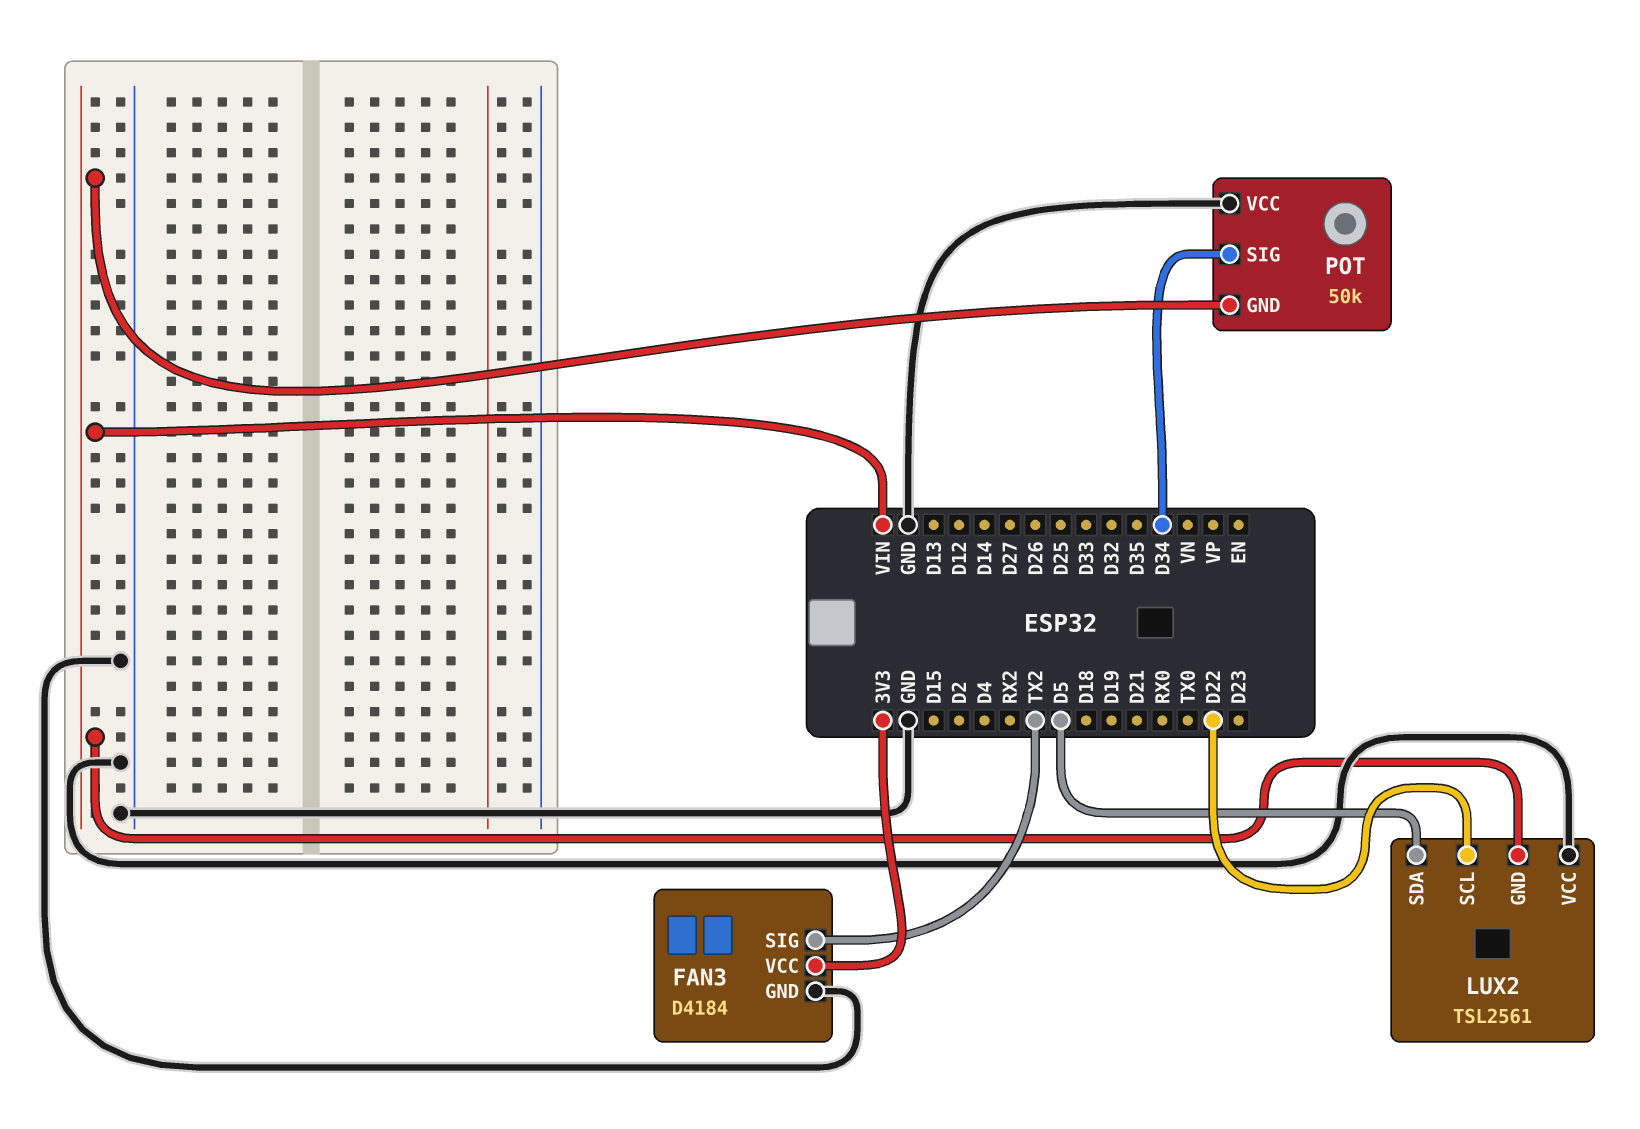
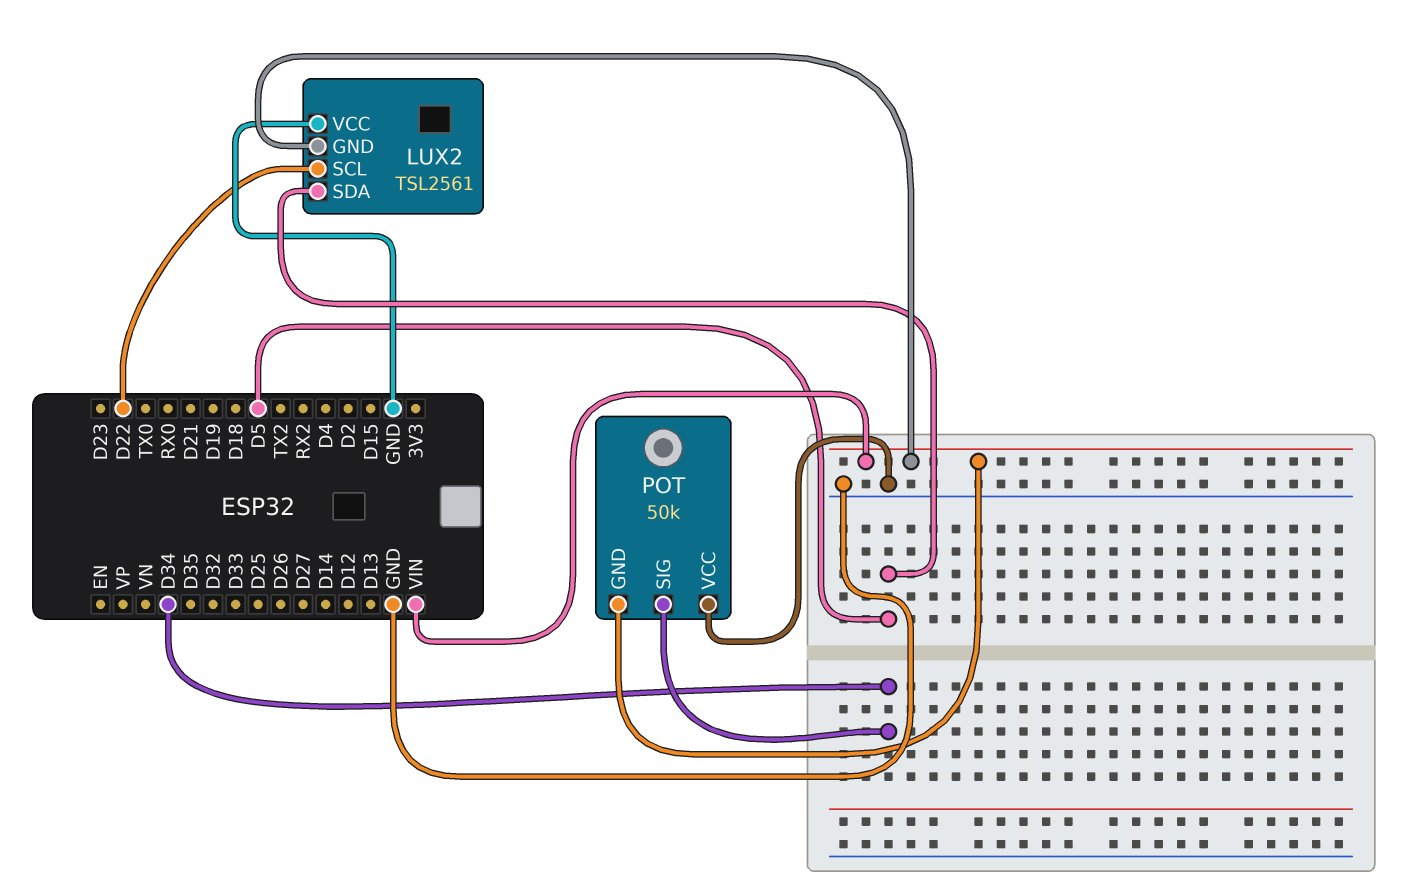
FAN3: D4184 -> none
FAN3 pin GND: GND -> none
FAN3 pin SIG: TX2 -> none
FAN3 pin VCC: 3V3 -> none

